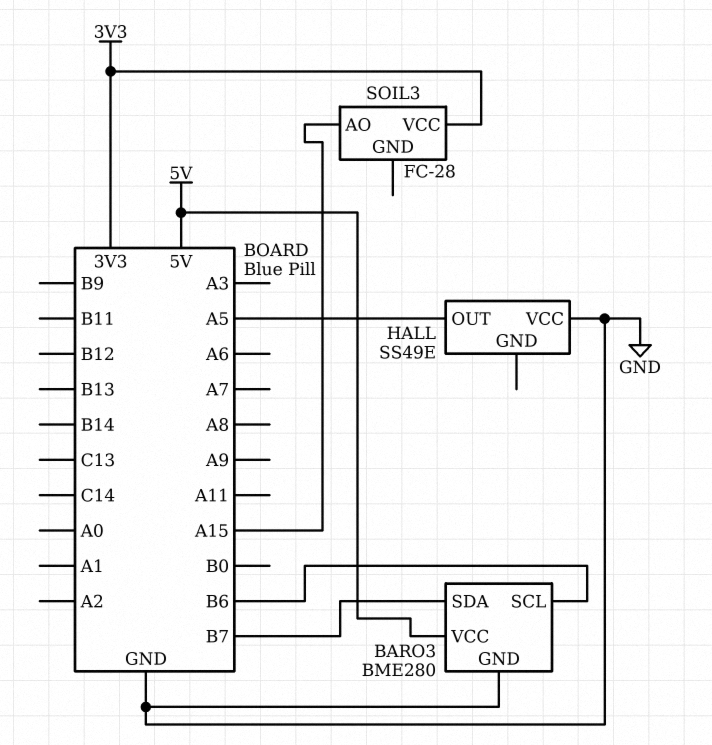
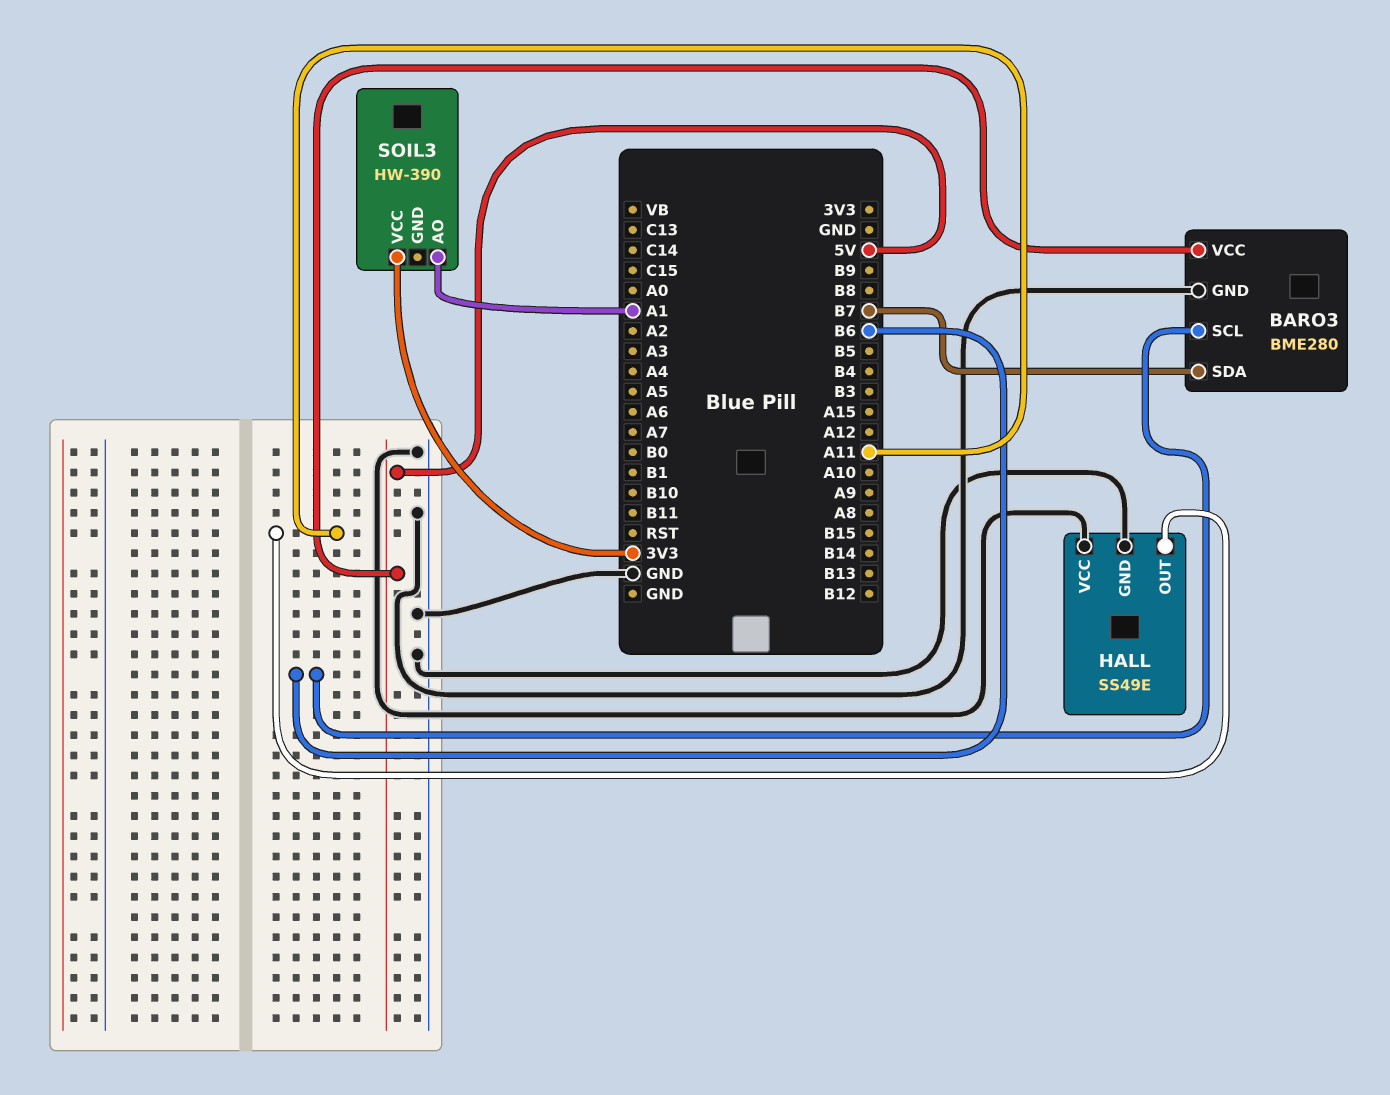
HALL pin GND: none -> GND
HALL pin OUT: A5 -> A11
SOIL3: FC-28 -> HW-390
SOIL3 pin AO: A15 -> A1

